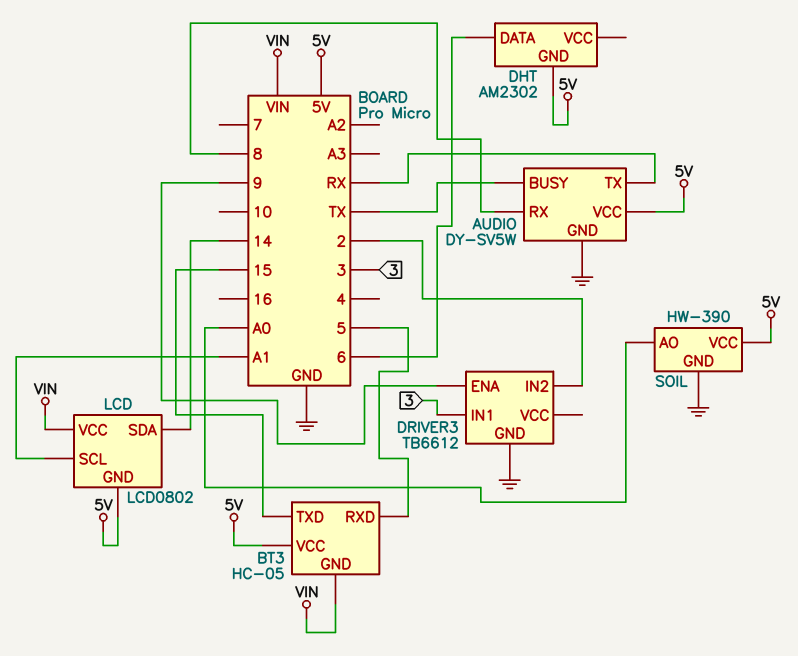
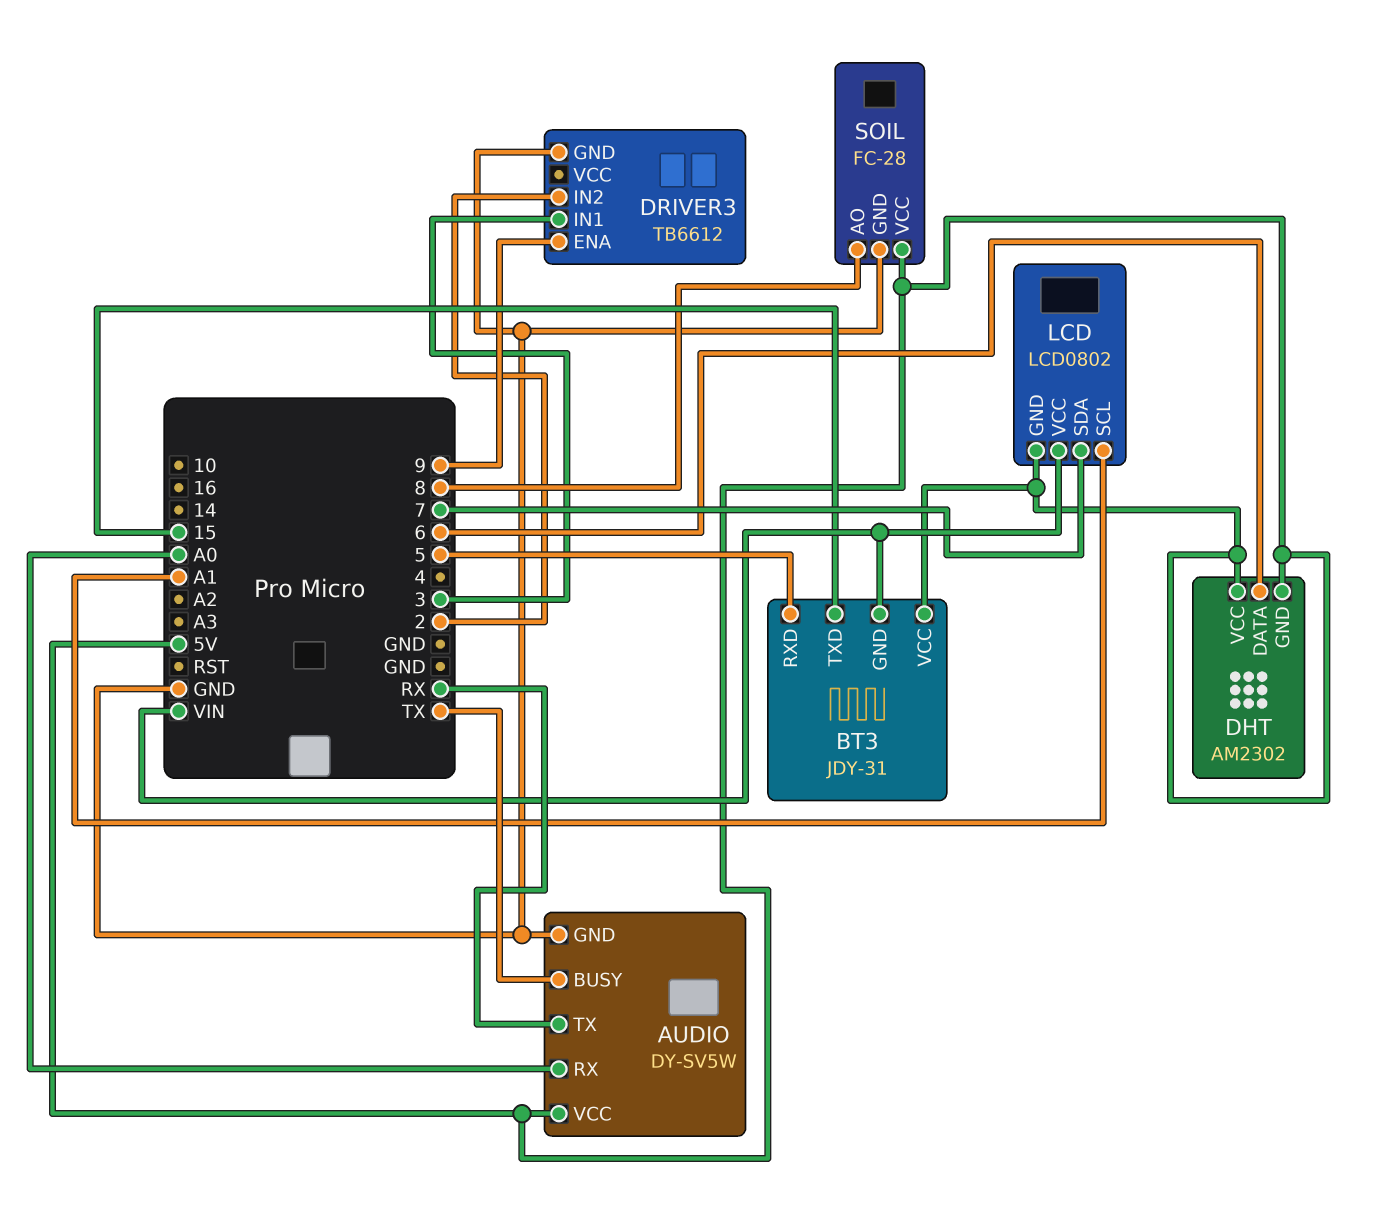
AUDIO pin RX: 8 -> A0
BT3: HC-05 -> JDY-31
DHT pin VCC: none -> 5V
LCD pin SDA: 14 -> 7
SOIL: HW-390 -> FC-28
SOIL pin AO: A0 -> 8

